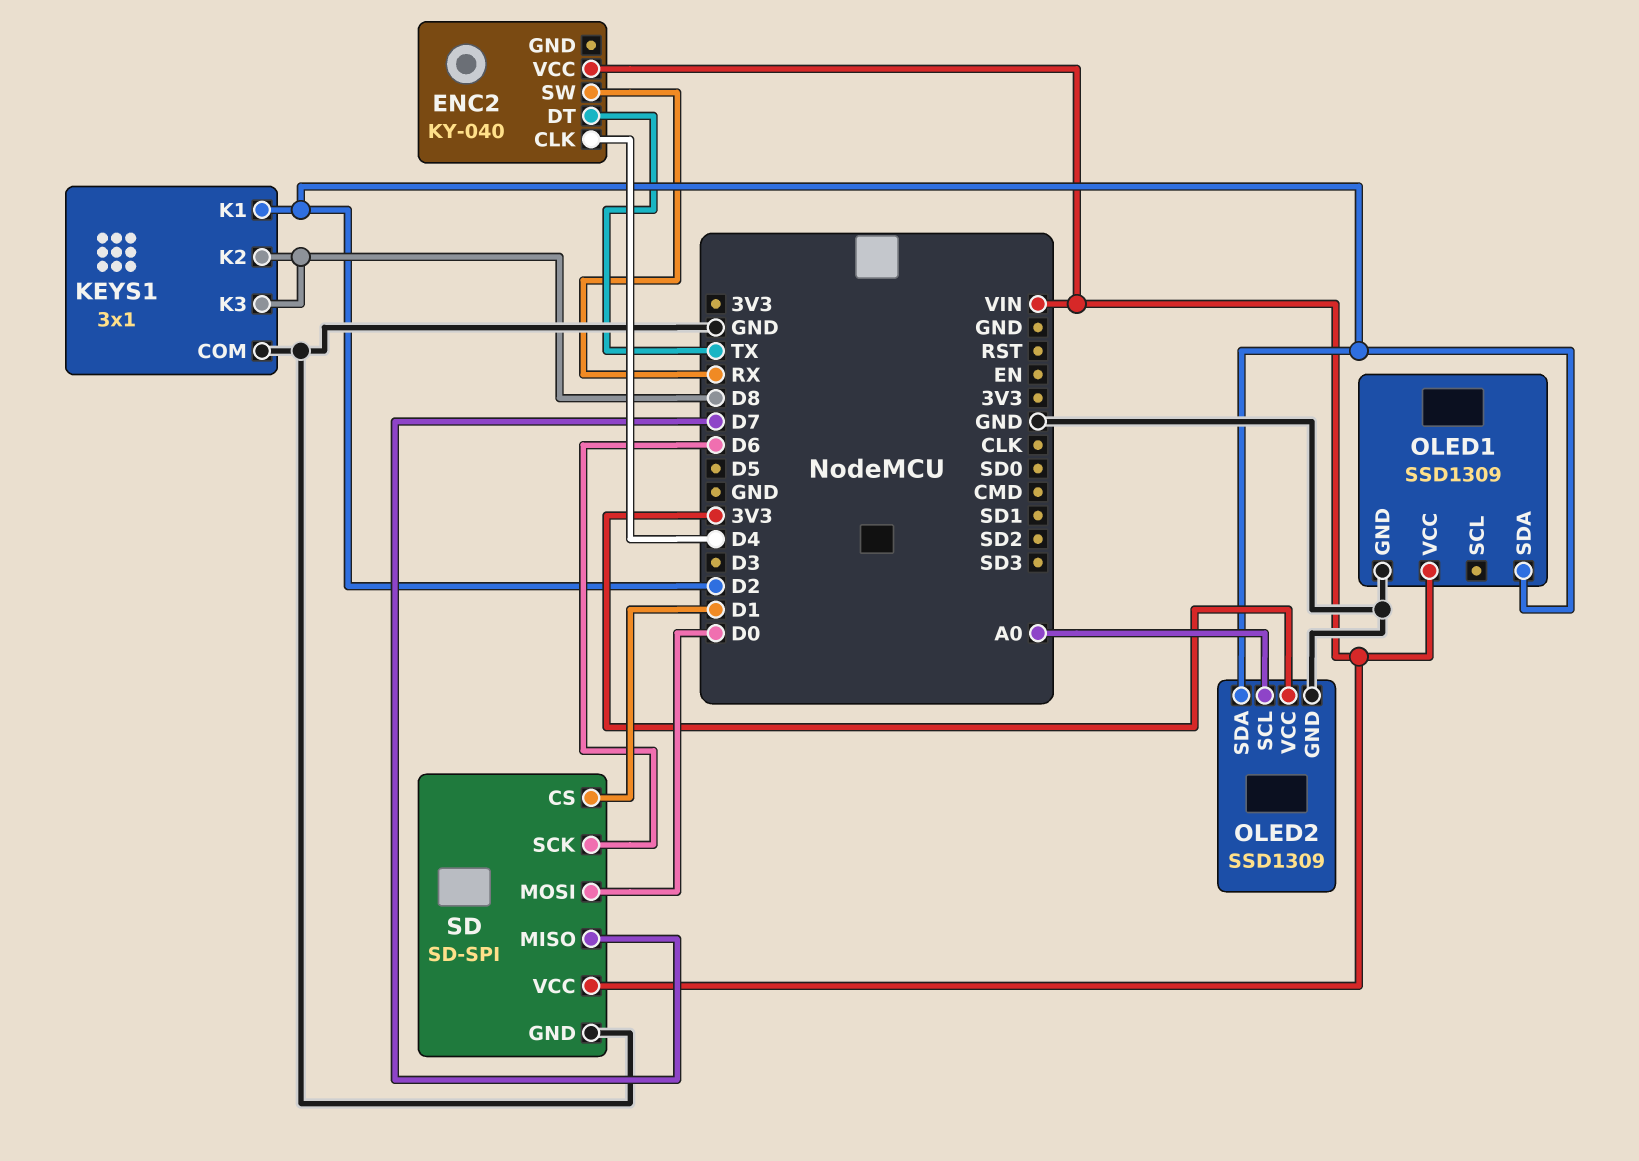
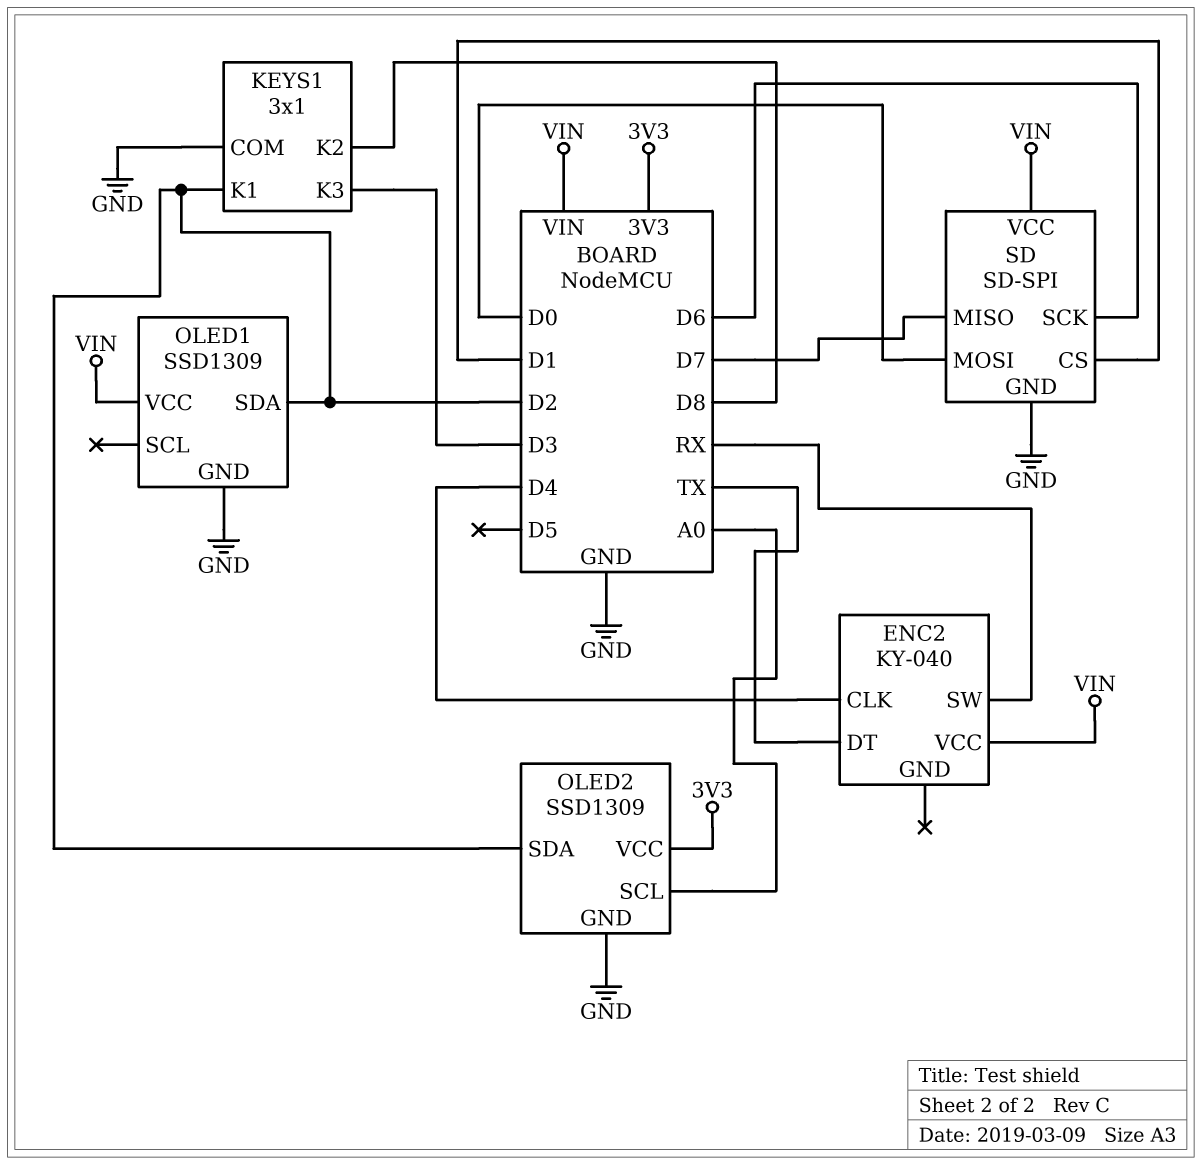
KEYS1 pin K3: D8 -> D3

